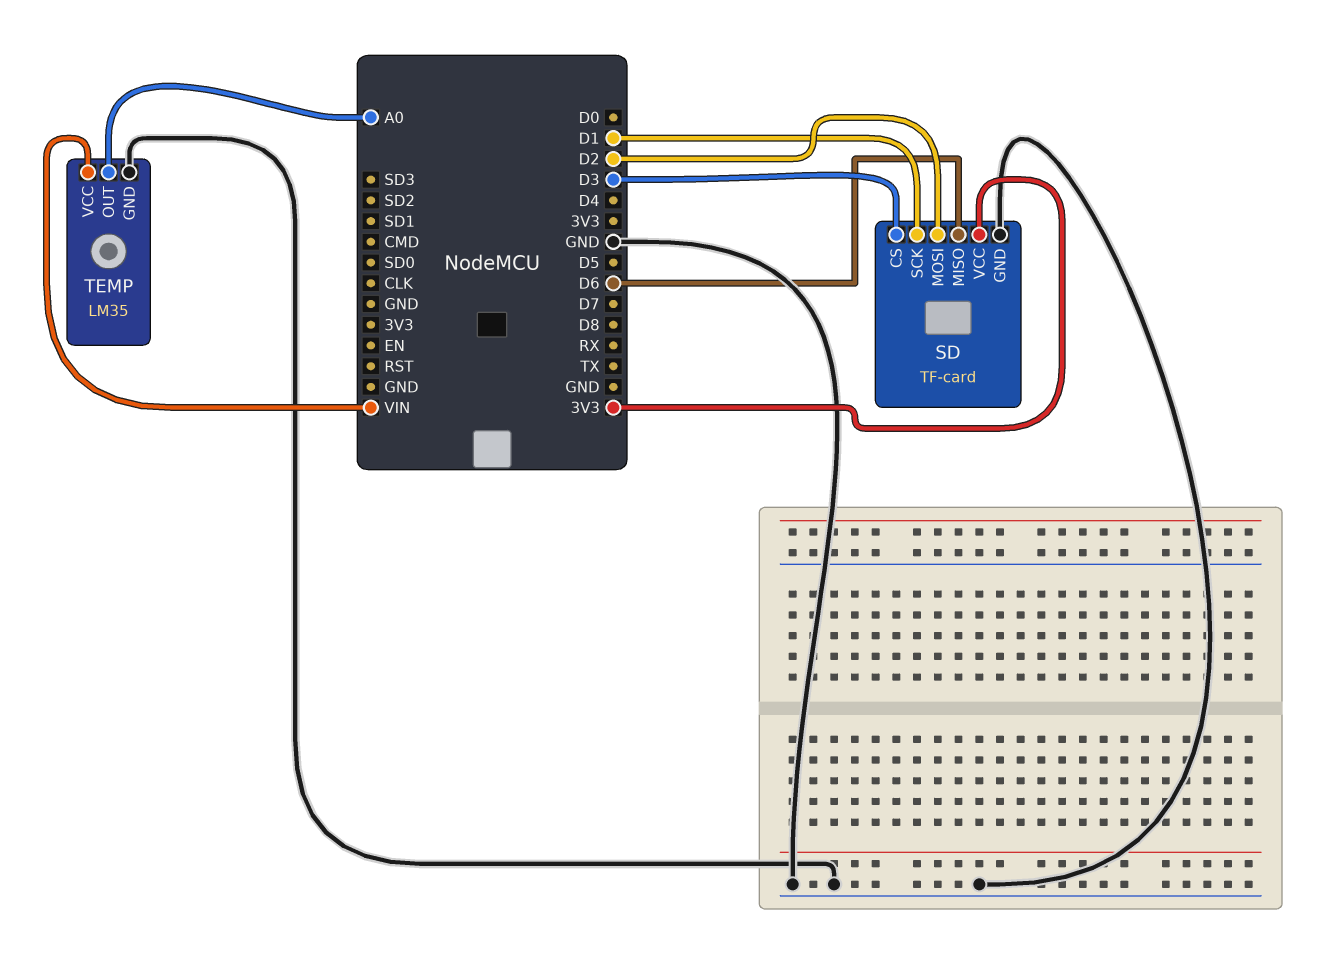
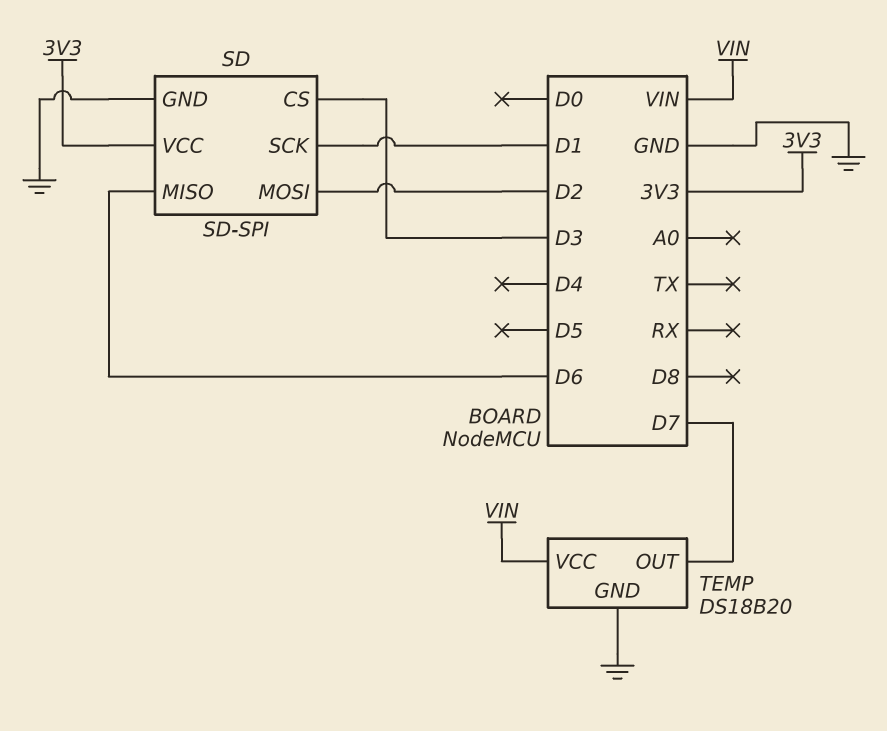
SD: TF-card -> SD-SPI
TEMP: LM35 -> DS18B20
TEMP pin OUT: A0 -> D7

